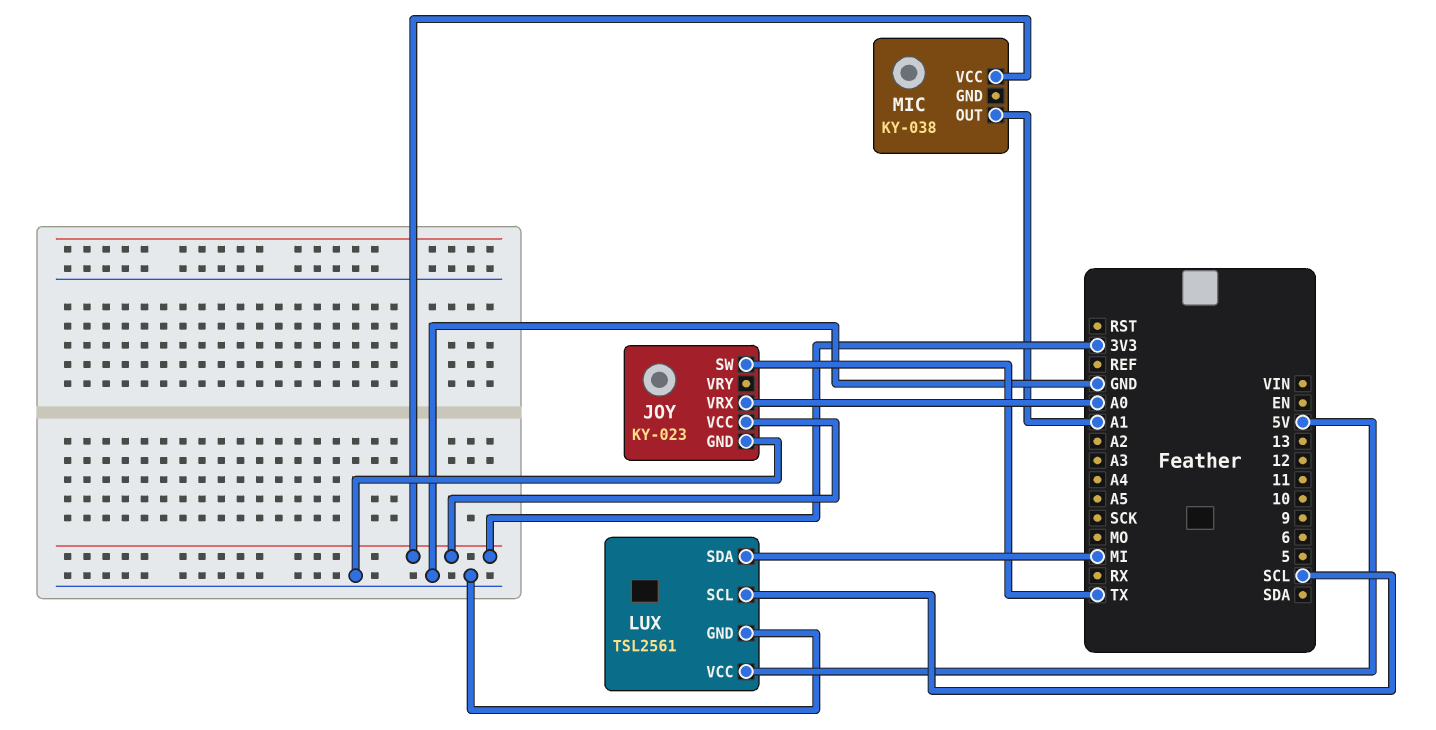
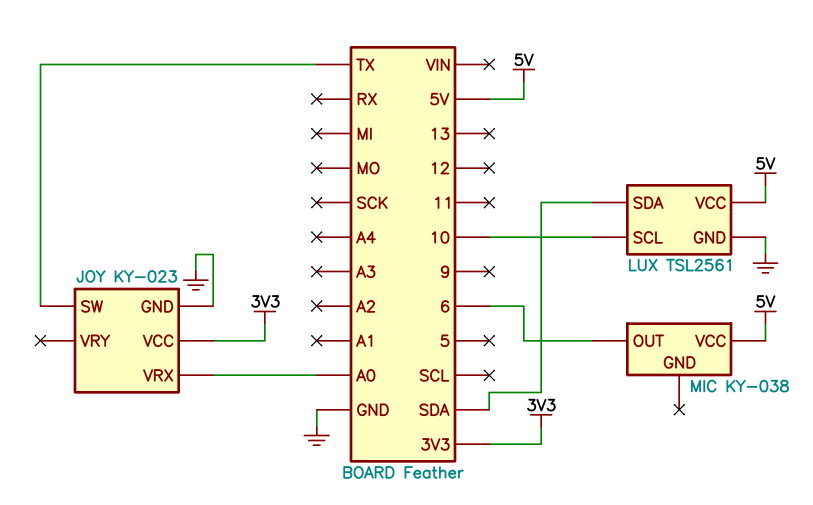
LUX pin SCL: SCL -> 10
LUX pin SDA: MI -> SDA
MIC pin OUT: A1 -> 6
MIC pin VCC: 3V3 -> 5V

